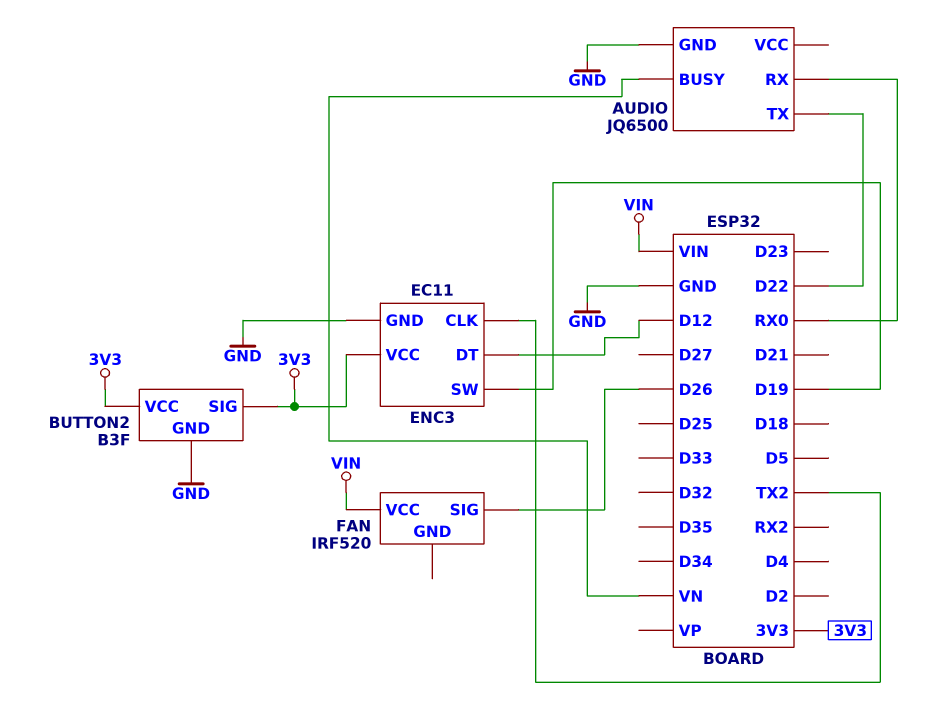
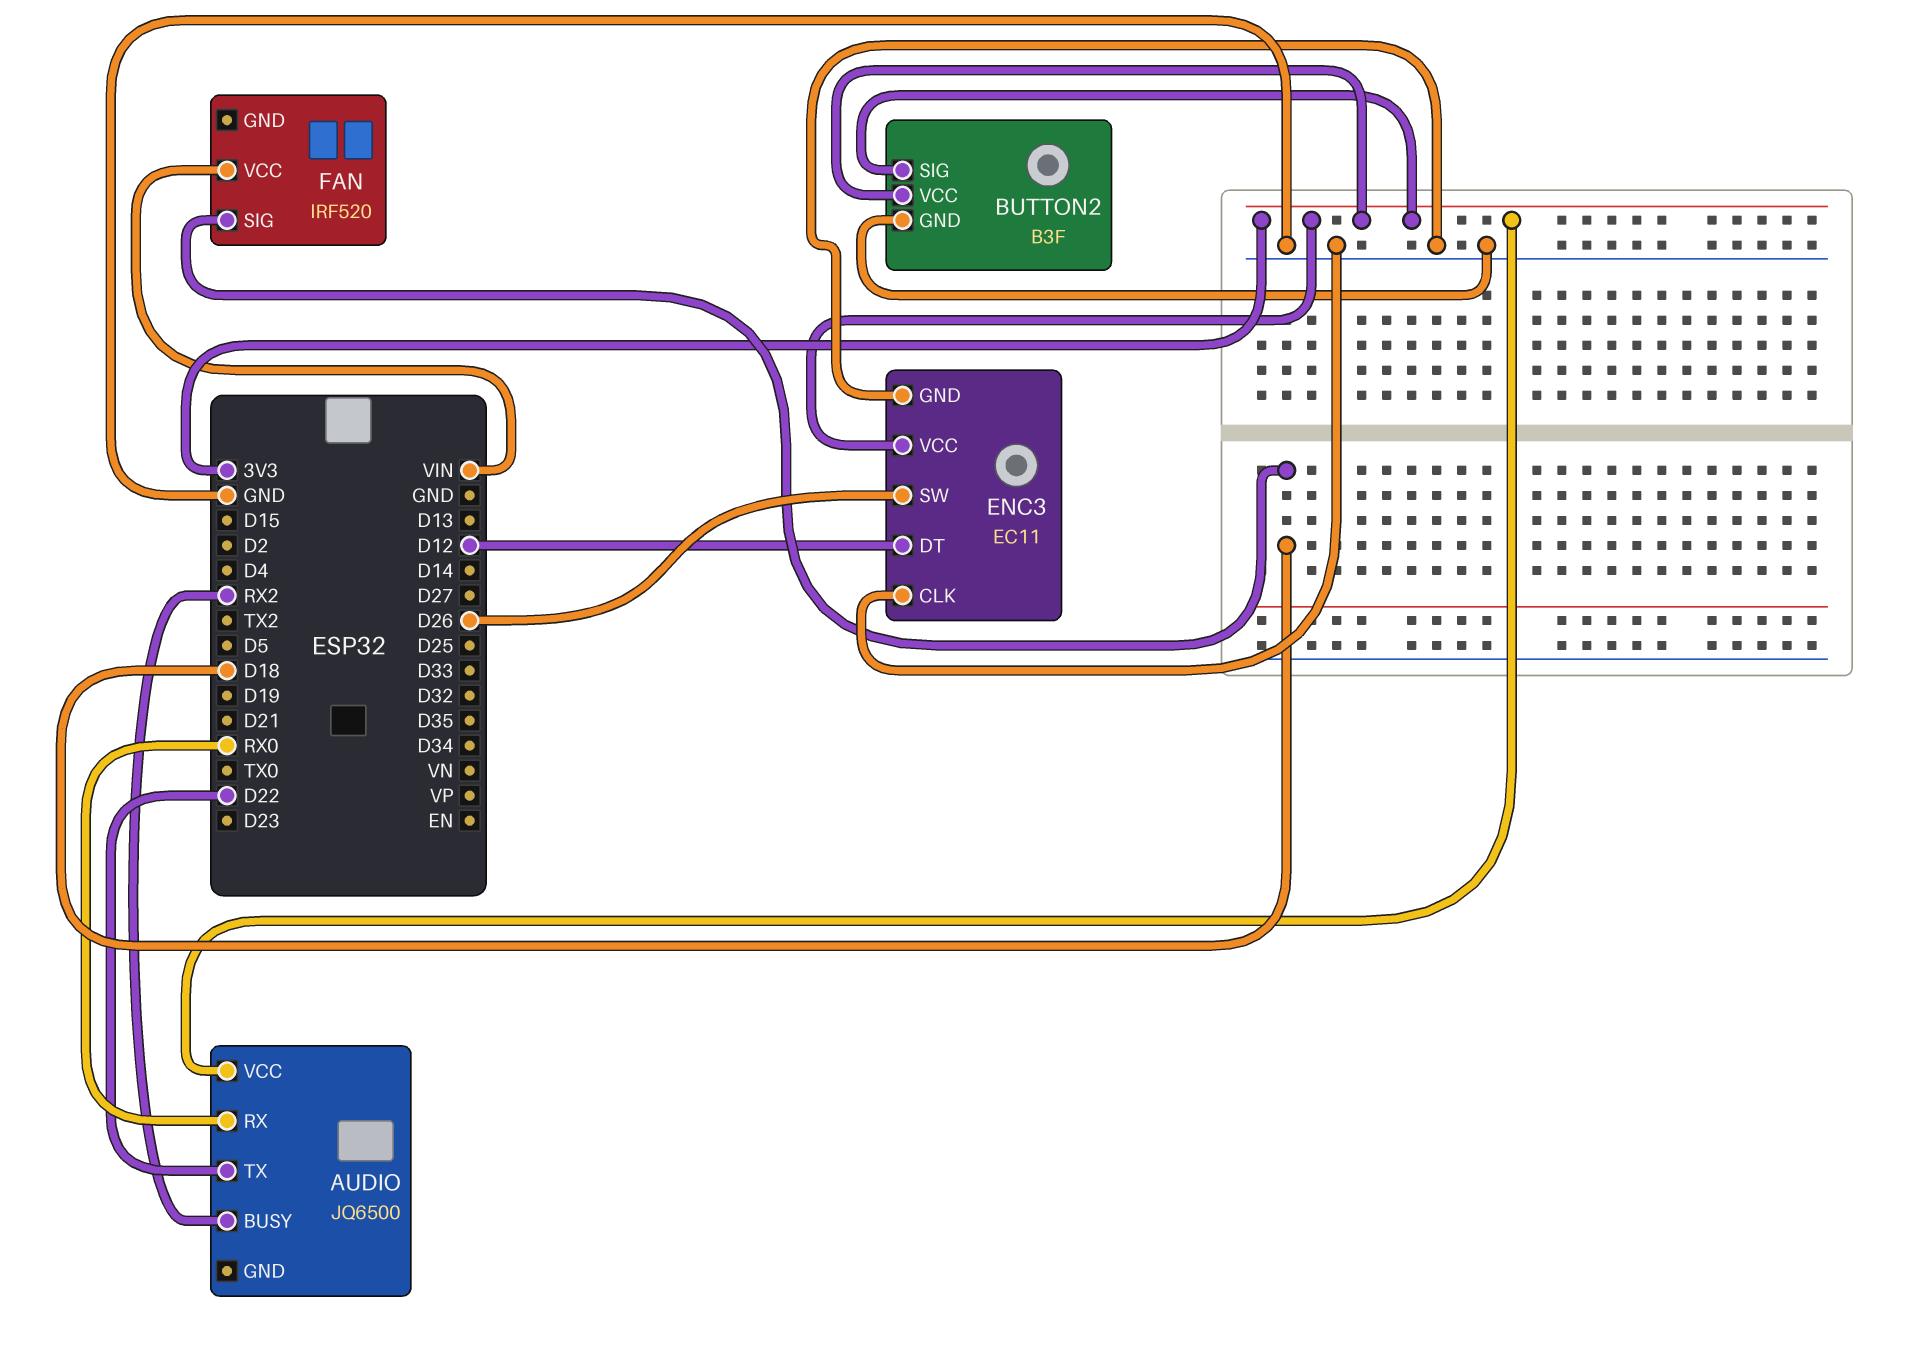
AUDIO pin BUSY: VN -> RX2
AUDIO pin GND: GND -> none
AUDIO pin VCC: none -> 3V3
ENC3 pin CLK: TX2 -> GND
ENC3 pin SW: D19 -> D26
FAN pin SIG: D26 -> D18

